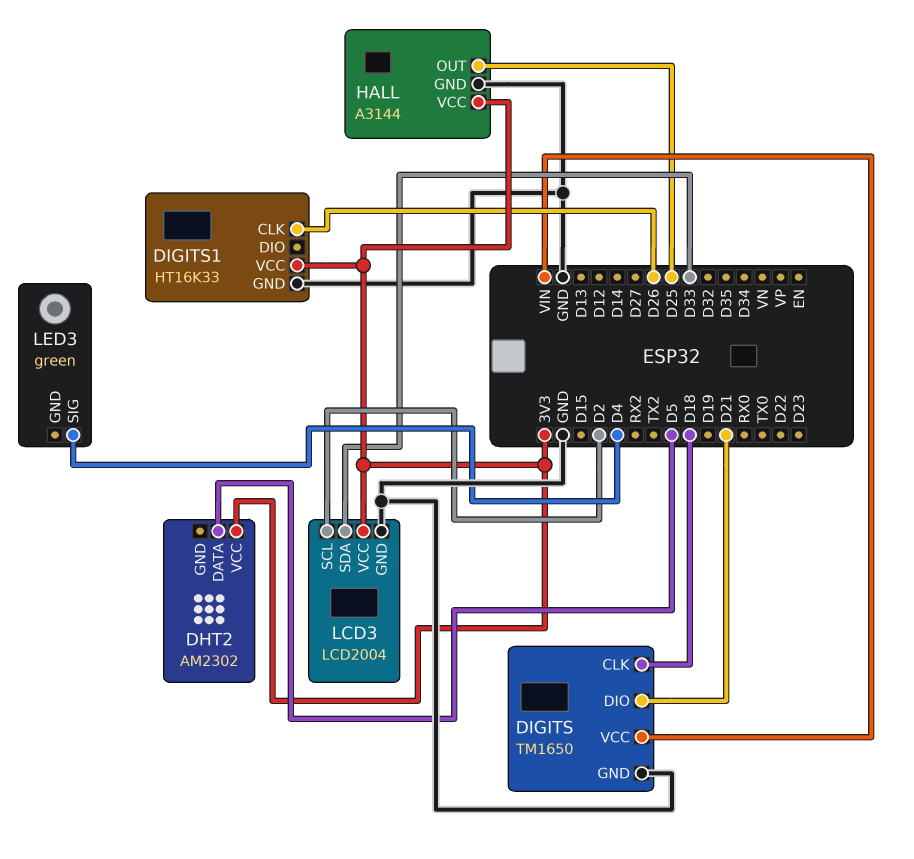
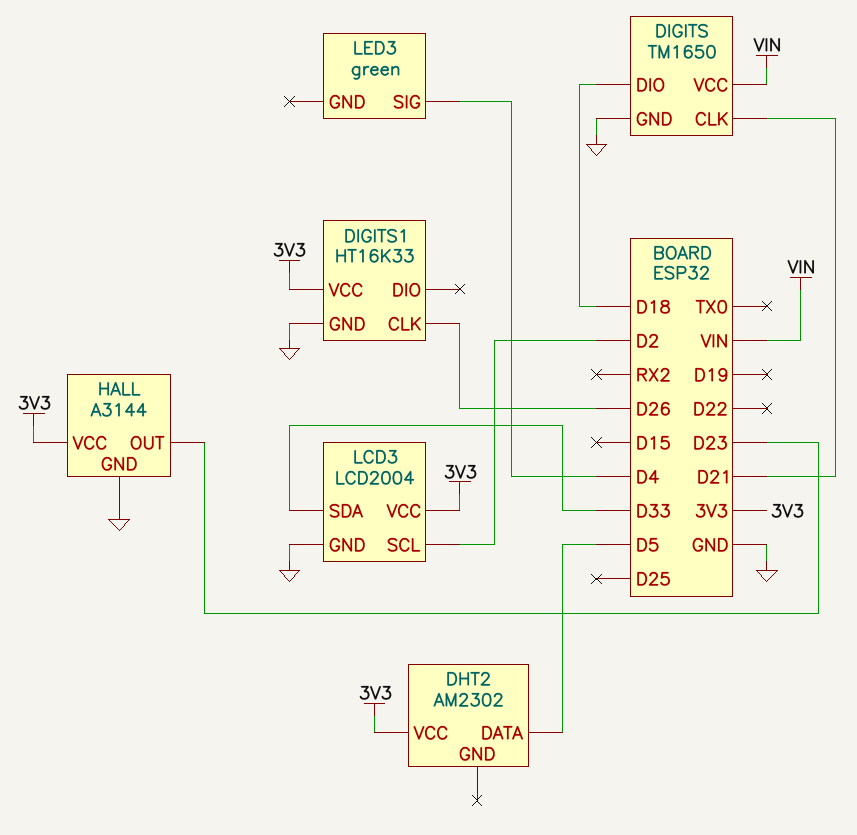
DIGITS pin CLK: D18 -> D21
DIGITS pin DIO: D21 -> D18
HALL pin OUT: D25 -> D23

